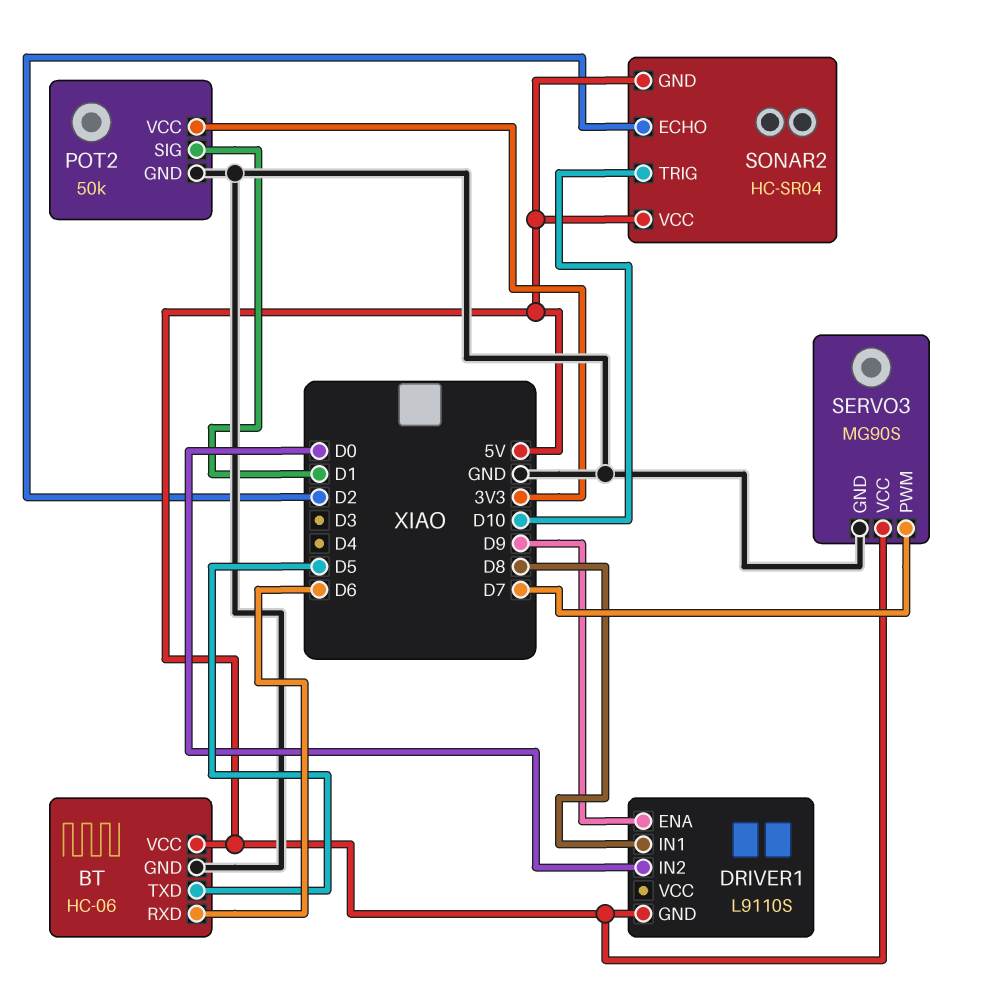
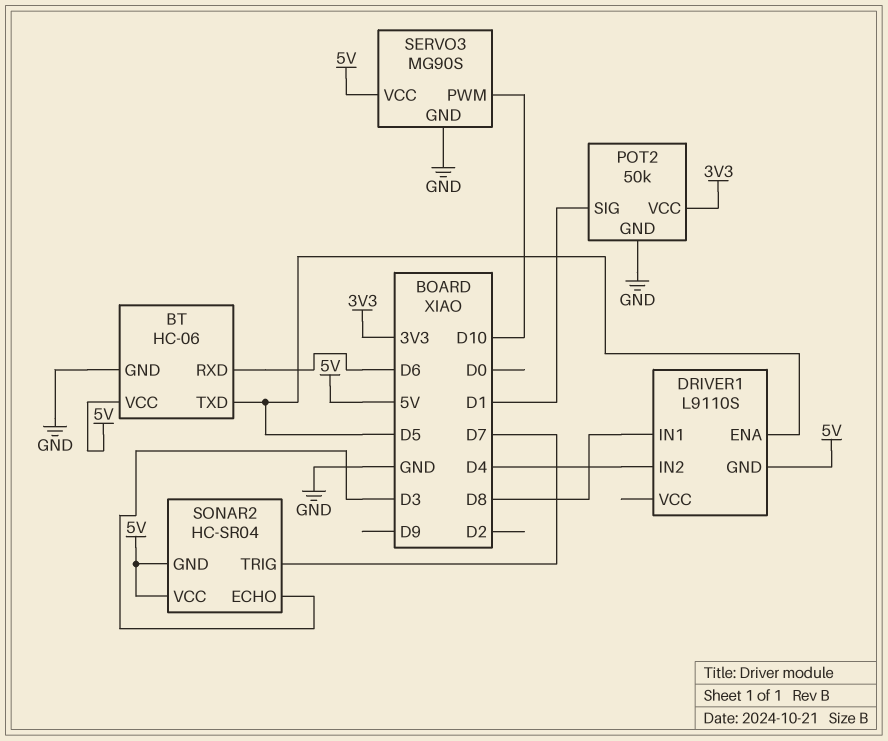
DRIVER1 pin ENA: D9 -> D5
DRIVER1 pin IN2: D0 -> D4
SERVO3 pin PWM: D7 -> D10
SONAR2 pin ECHO: D2 -> D3
SONAR2 pin TRIG: D10 -> D7

